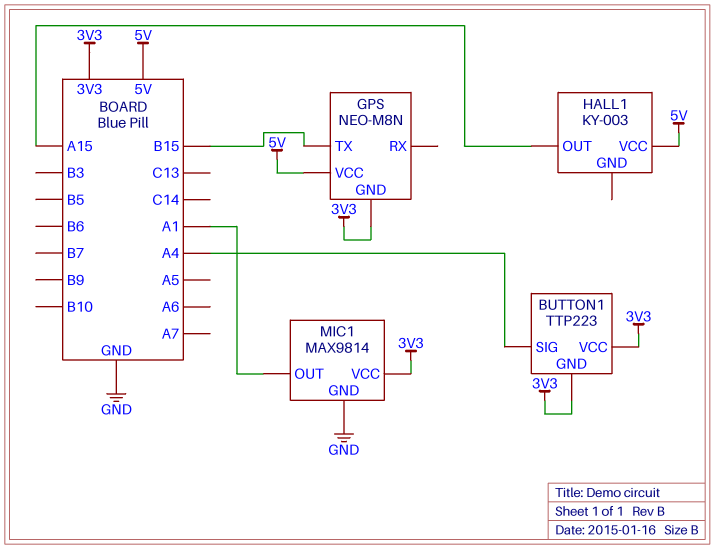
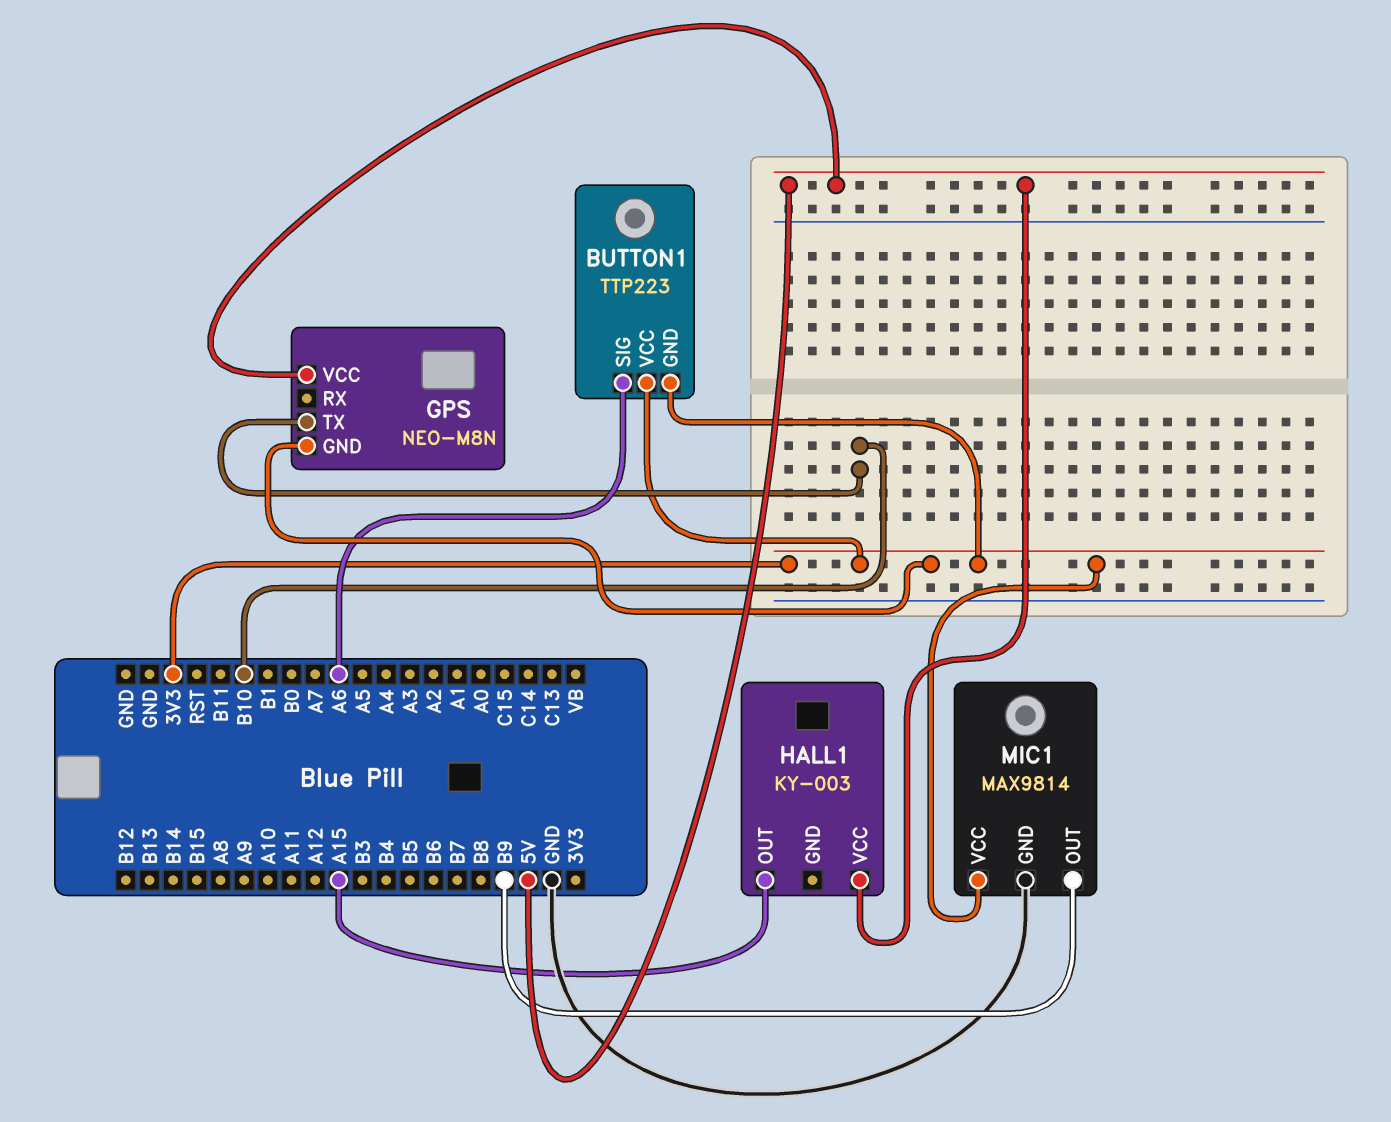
BUTTON1 pin SIG: A4 -> A6
GPS pin TX: B15 -> B10
MIC1 pin OUT: A1 -> B9

